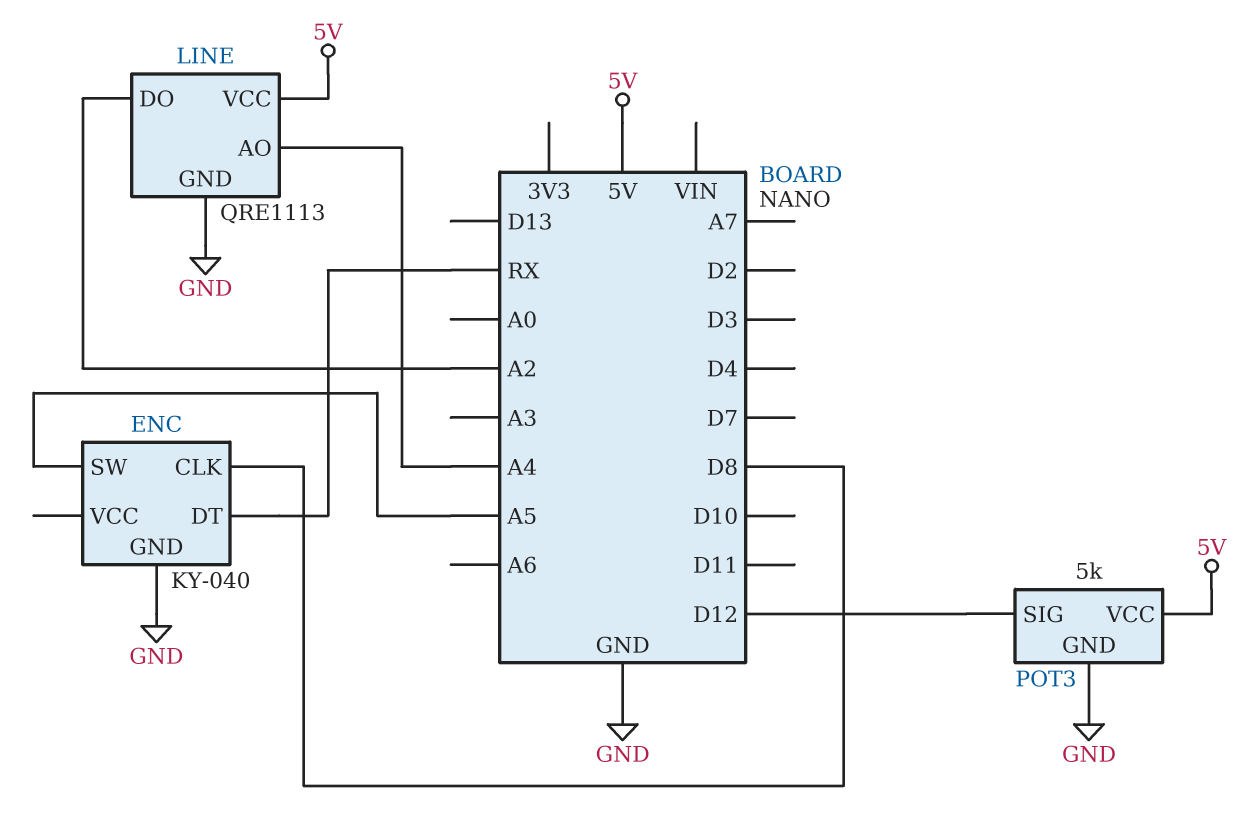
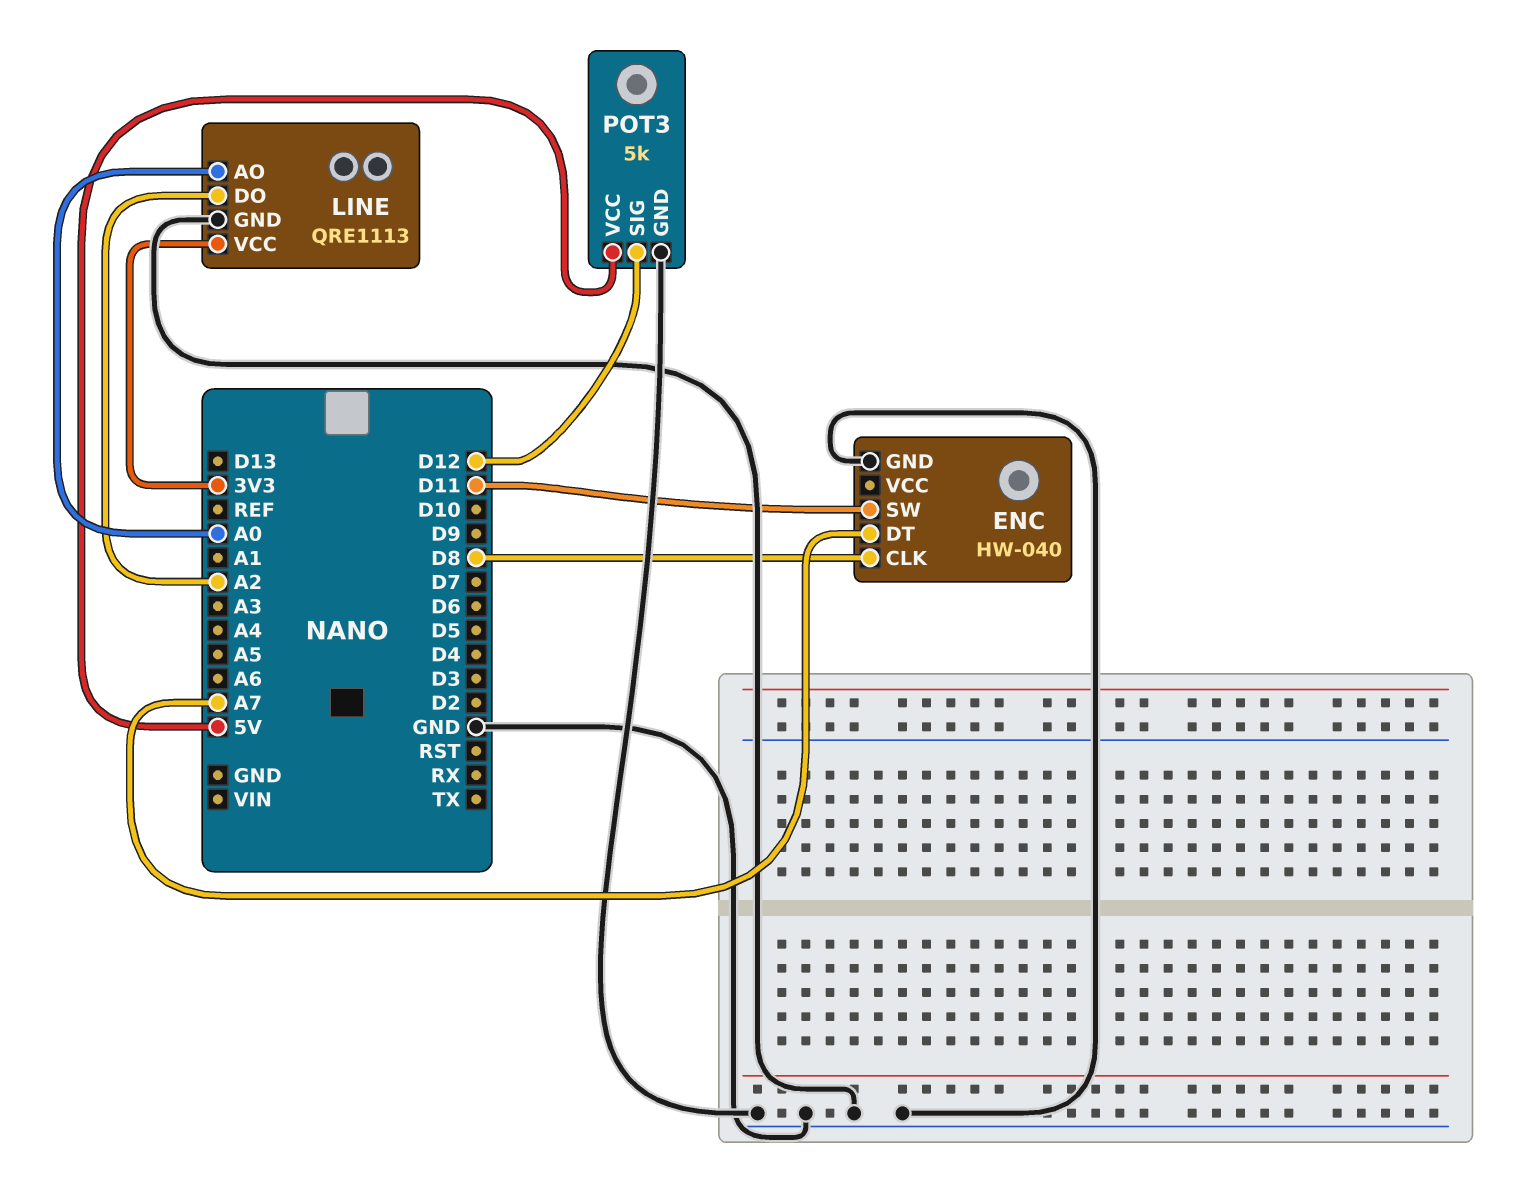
ENC: KY-040 -> HW-040
ENC pin DT: RX -> A7
ENC pin SW: A5 -> D11
LINE pin AO: A4 -> A0
LINE pin VCC: 5V -> 3V3

